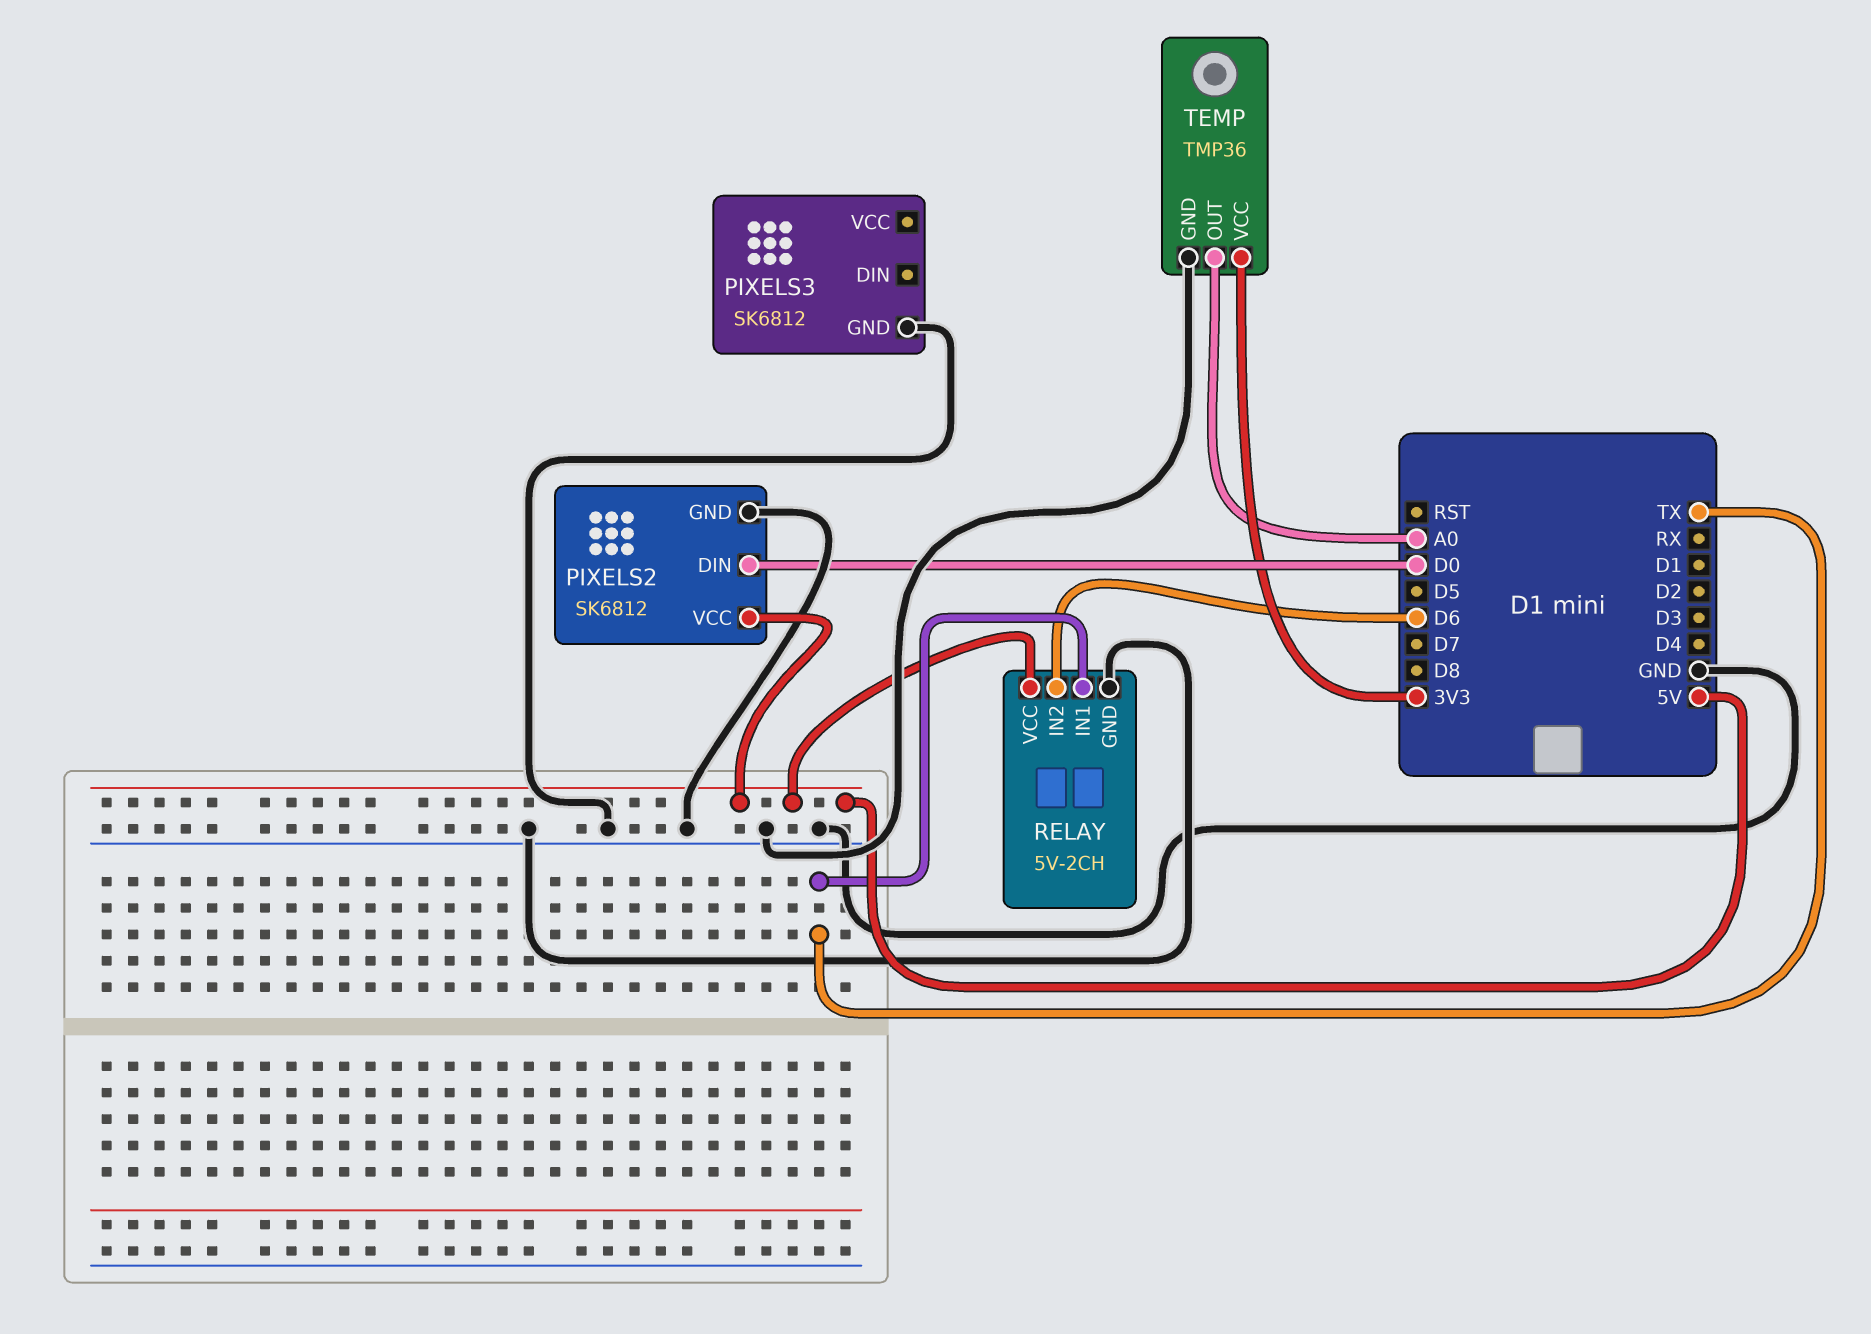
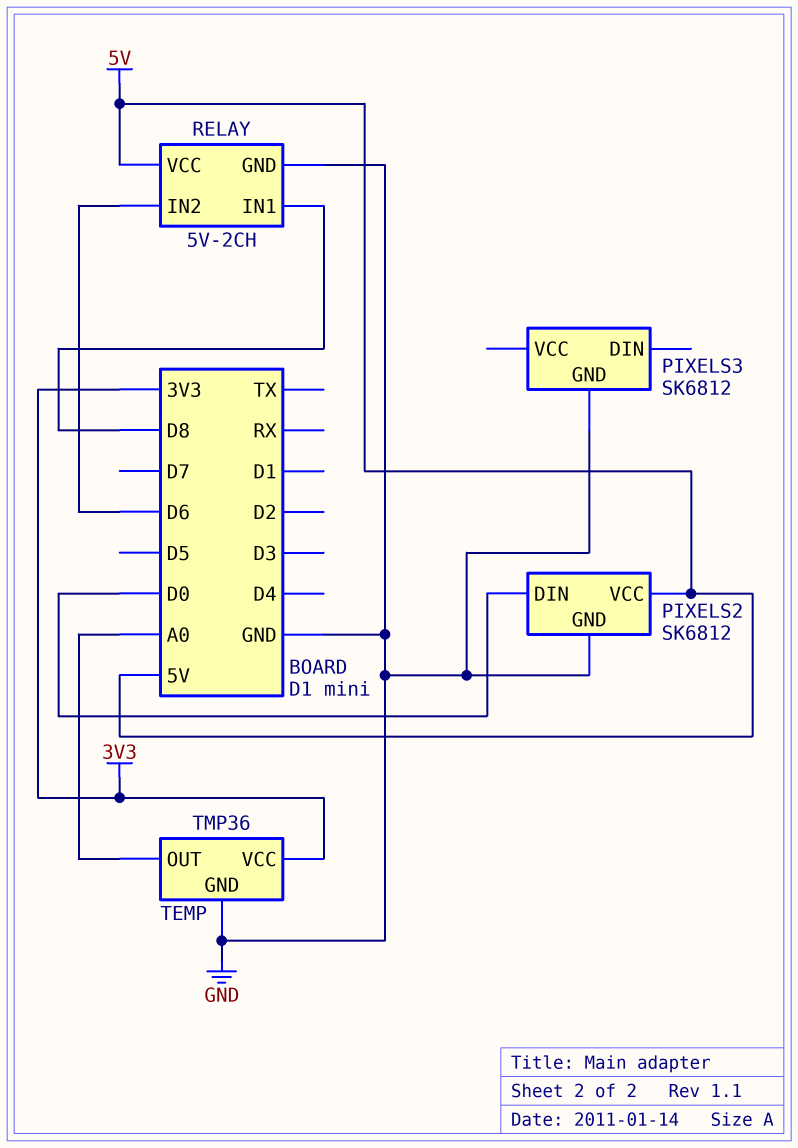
RELAY pin IN1: TX -> D8

